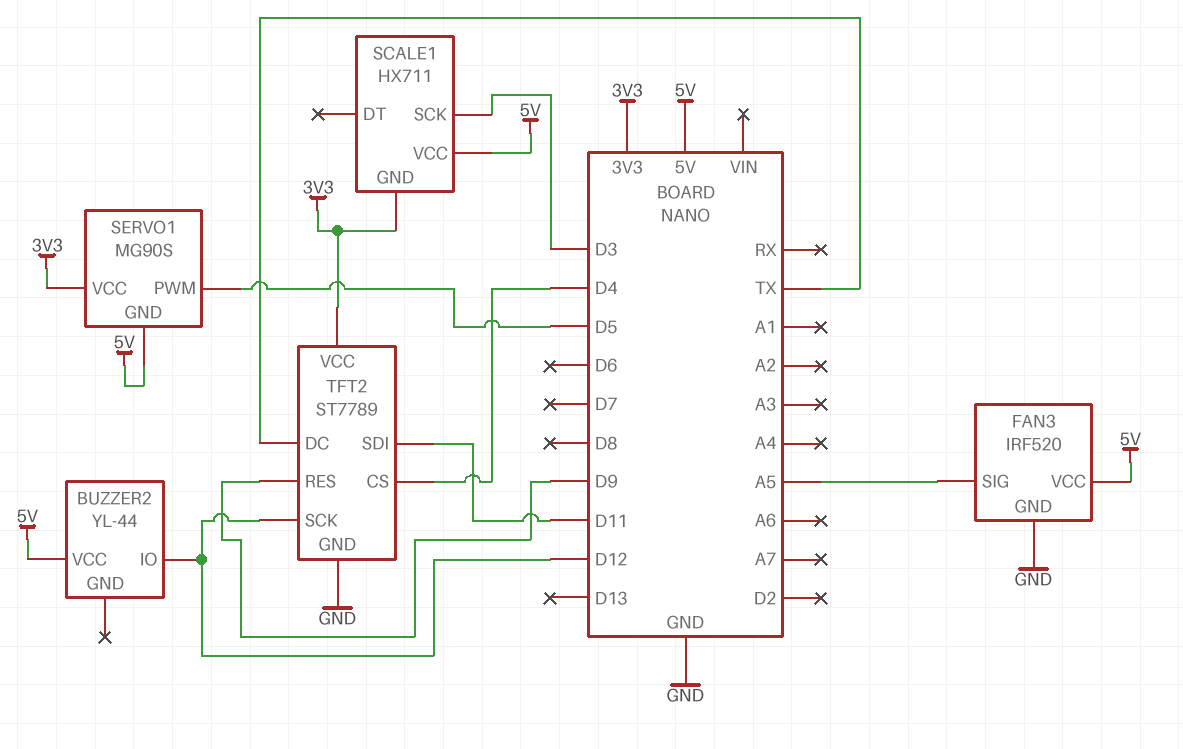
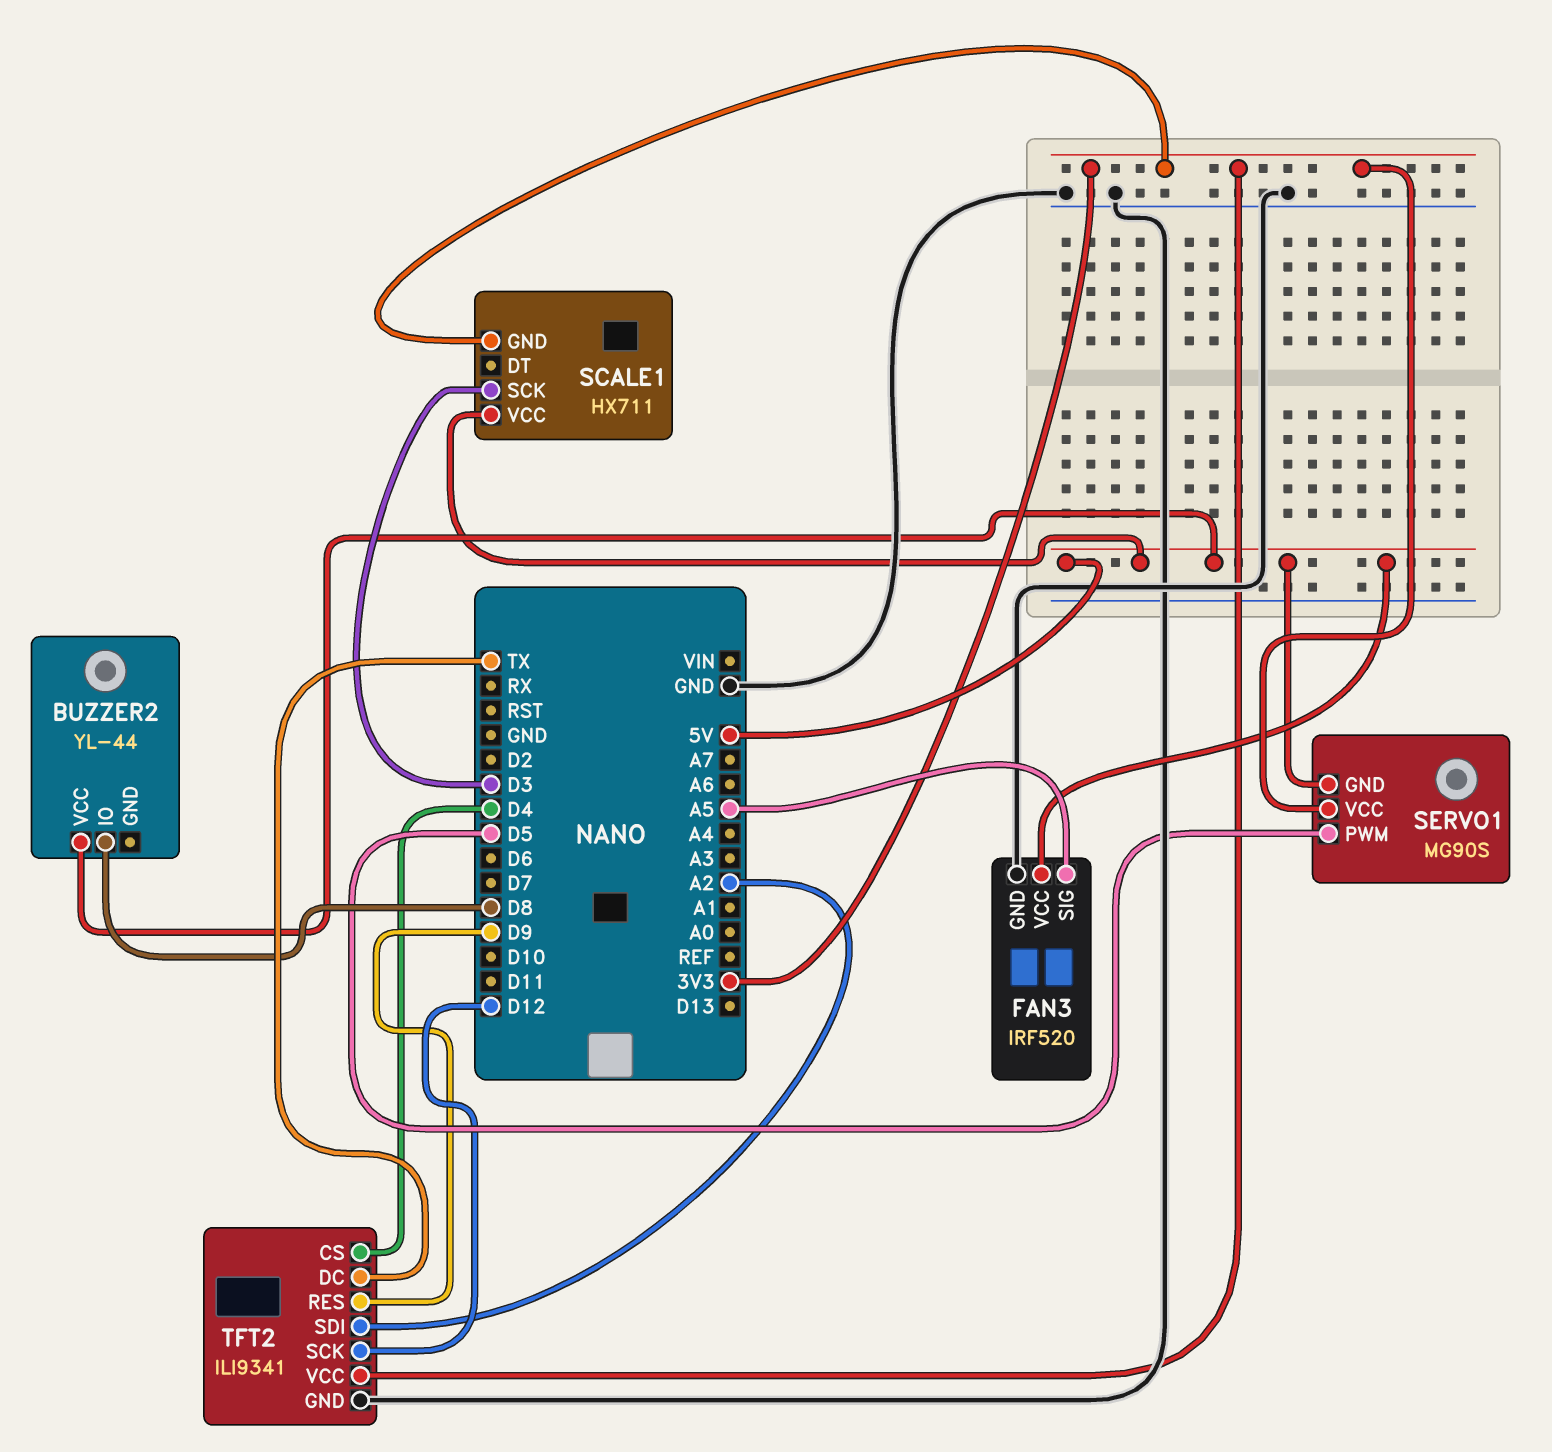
BUZZER2 pin IO: D12 -> D8
TFT2: ST7789 -> ILI9341
TFT2 pin SDI: D11 -> A2

